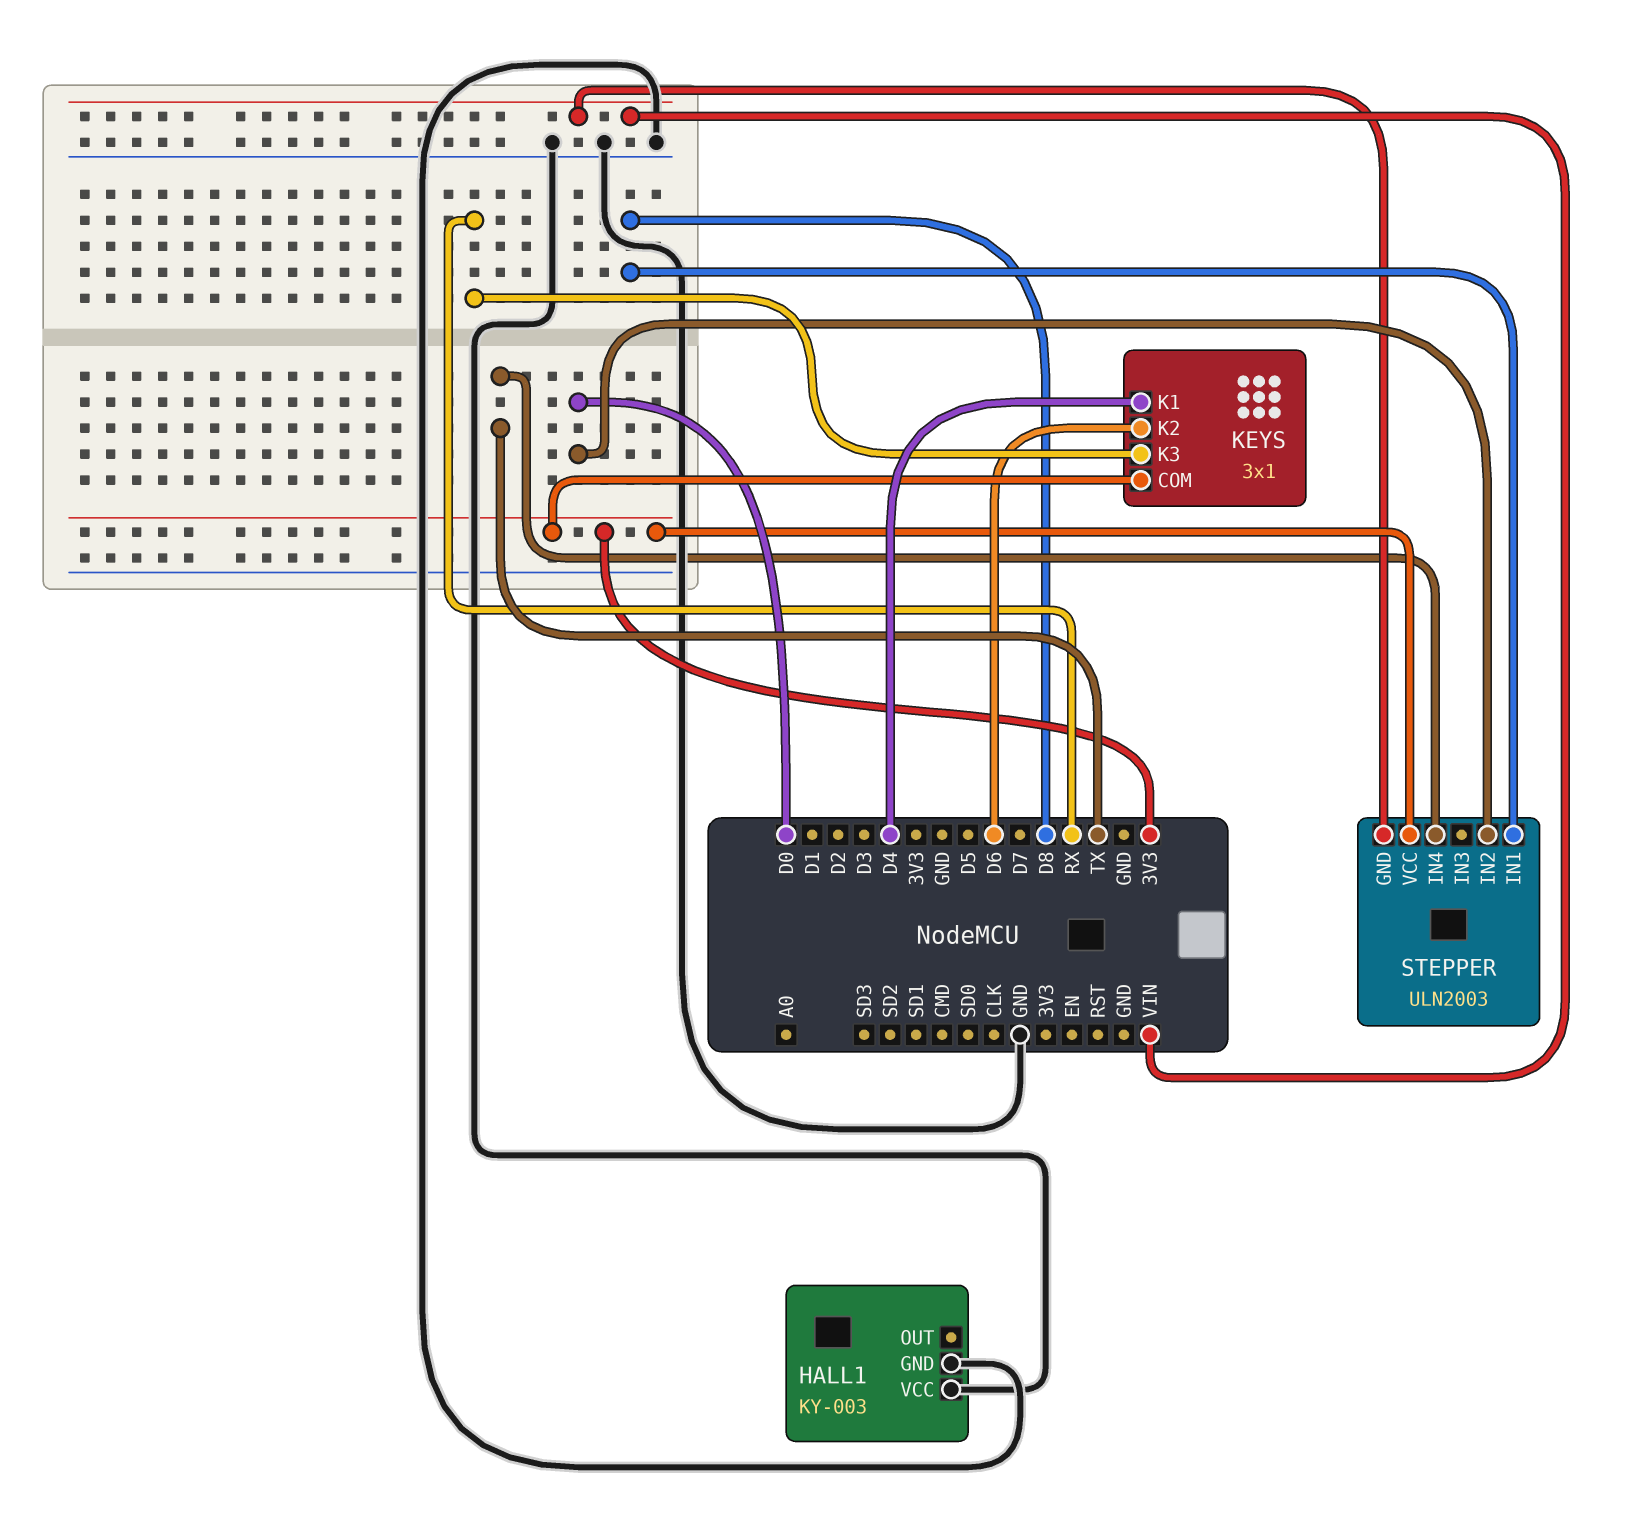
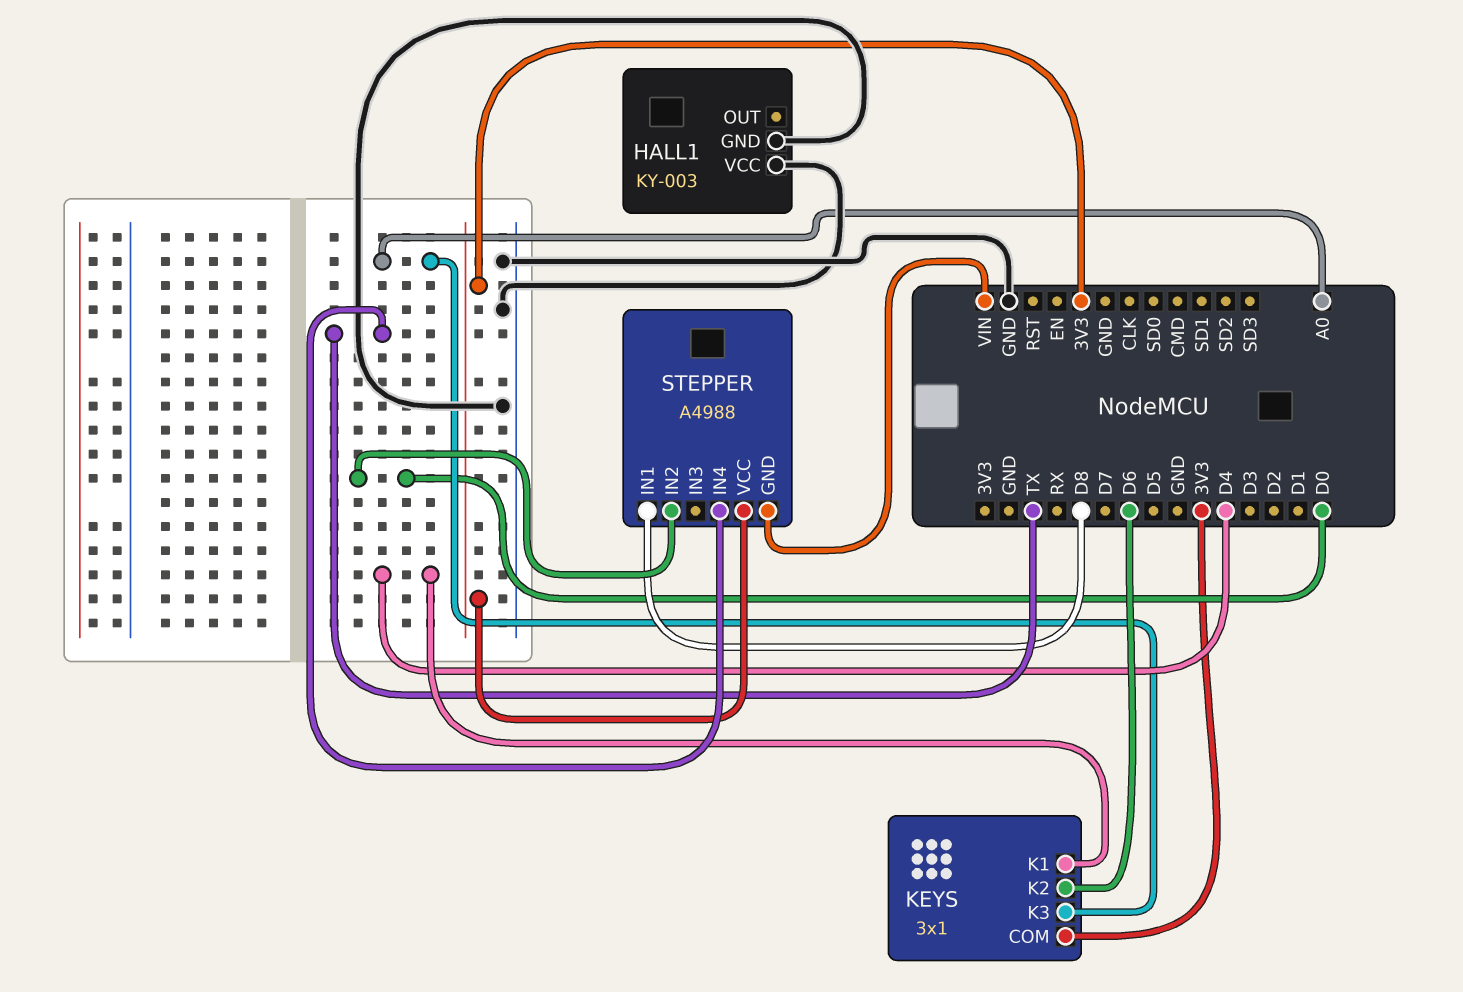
KEYS pin K3: RX -> A0
STEPPER: ULN2003 -> A4988

